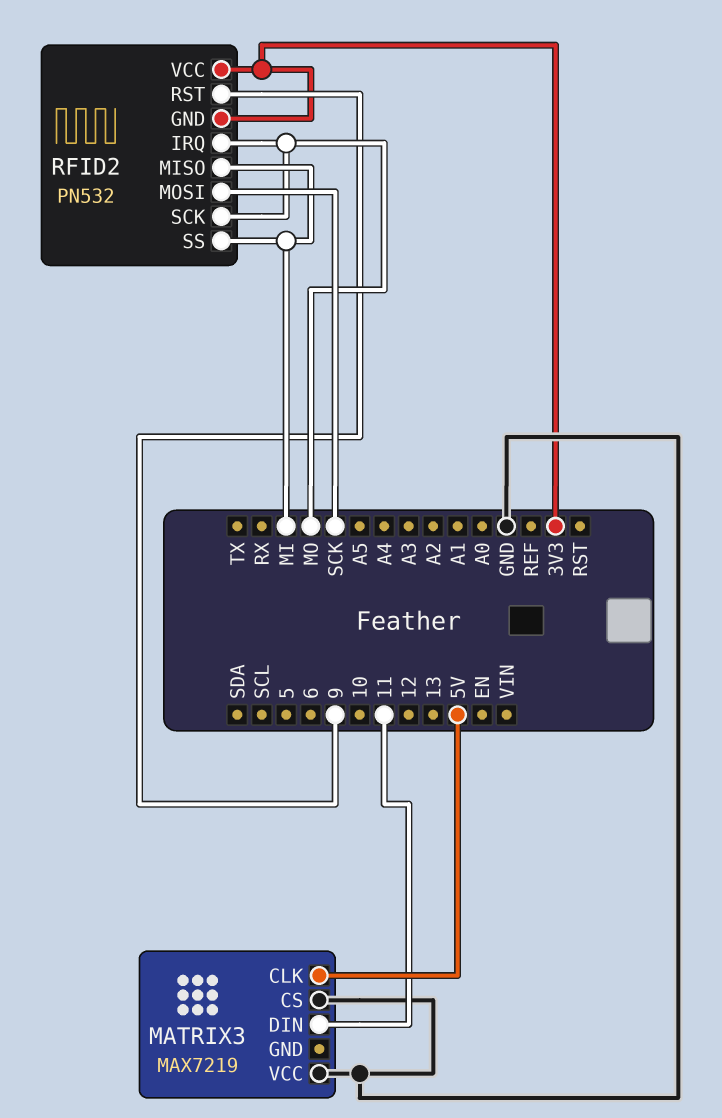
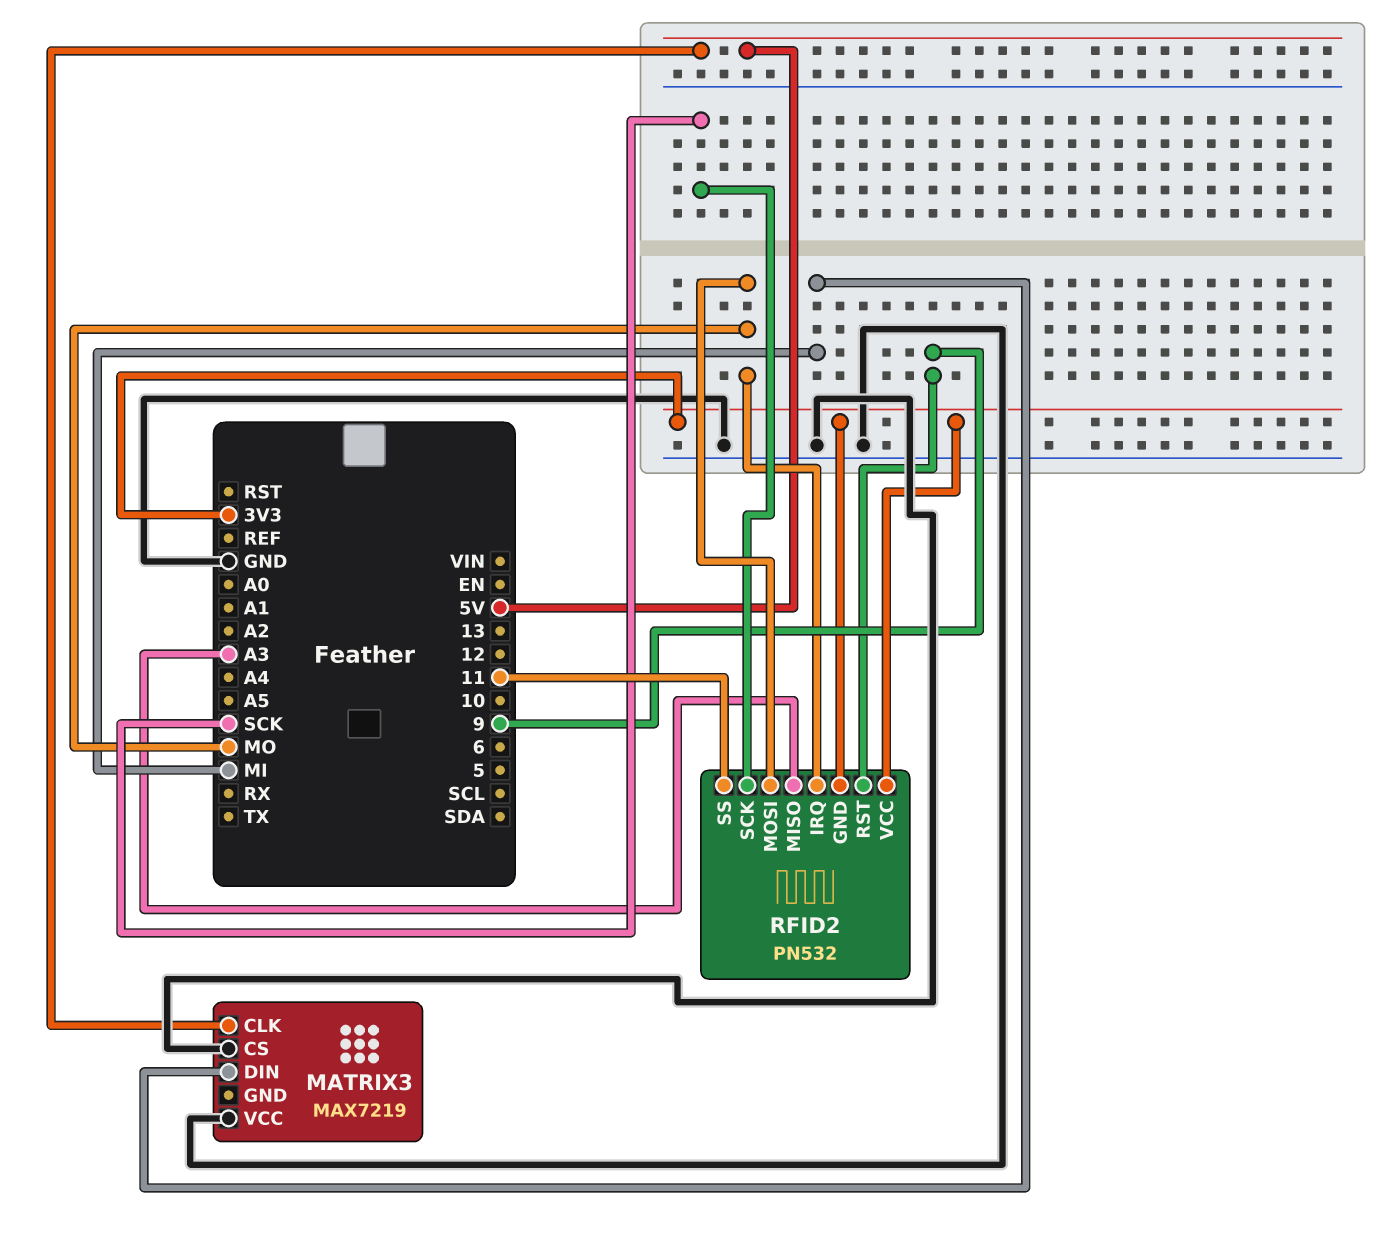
MATRIX3 pin DIN: 11 -> MI
RFID2 pin MISO: MI -> A3
RFID2 pin MOSI: SCK -> MO
RFID2 pin SCK: MO -> SCK
RFID2 pin SS: MI -> 11

